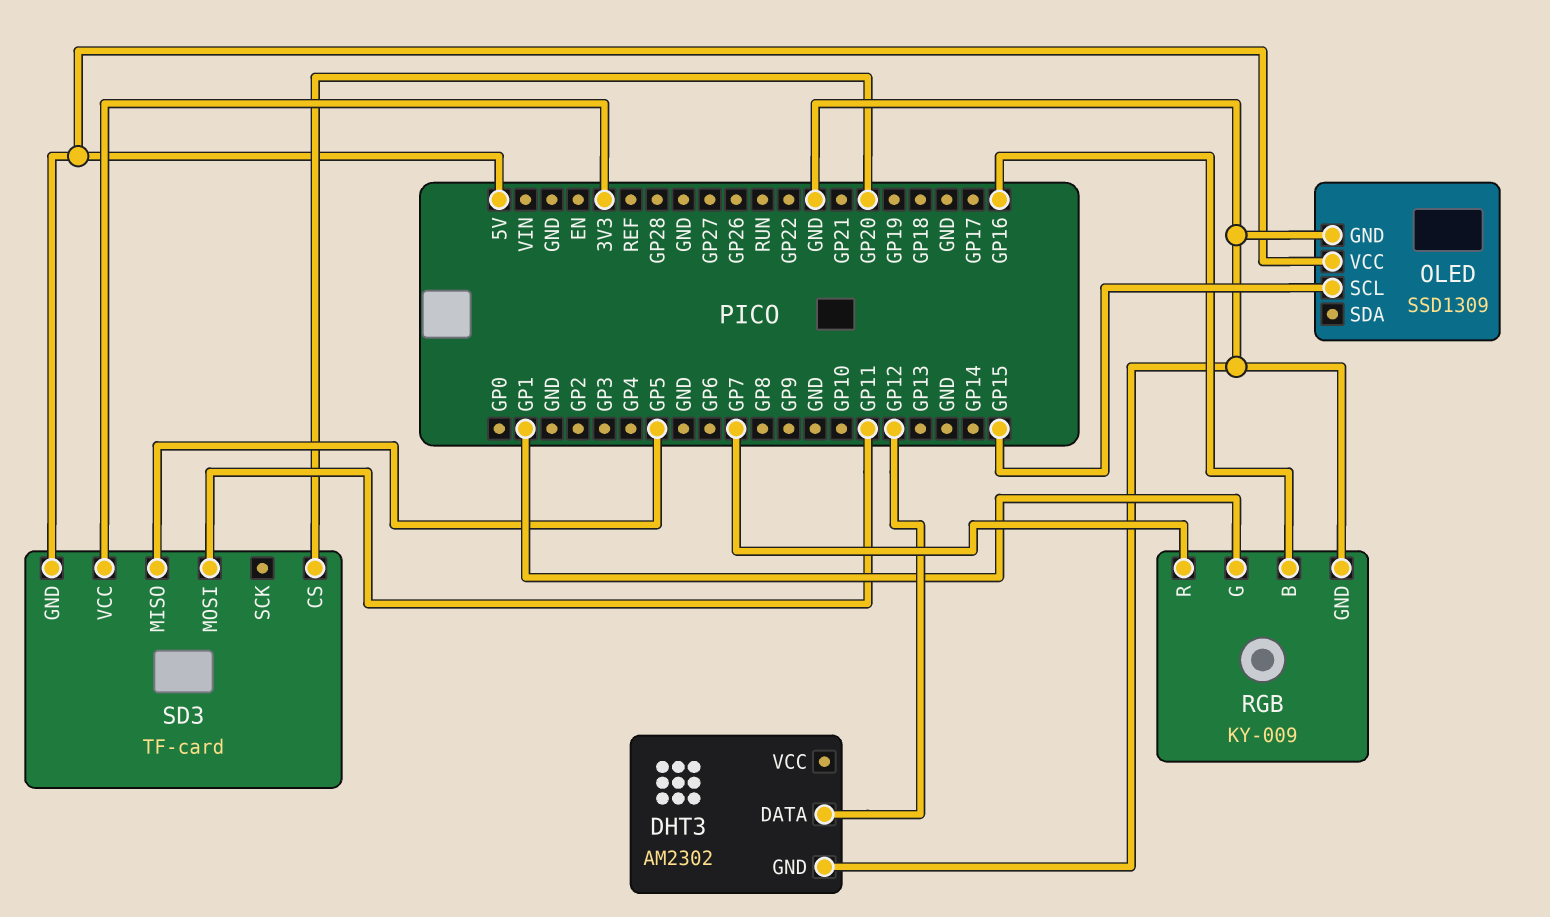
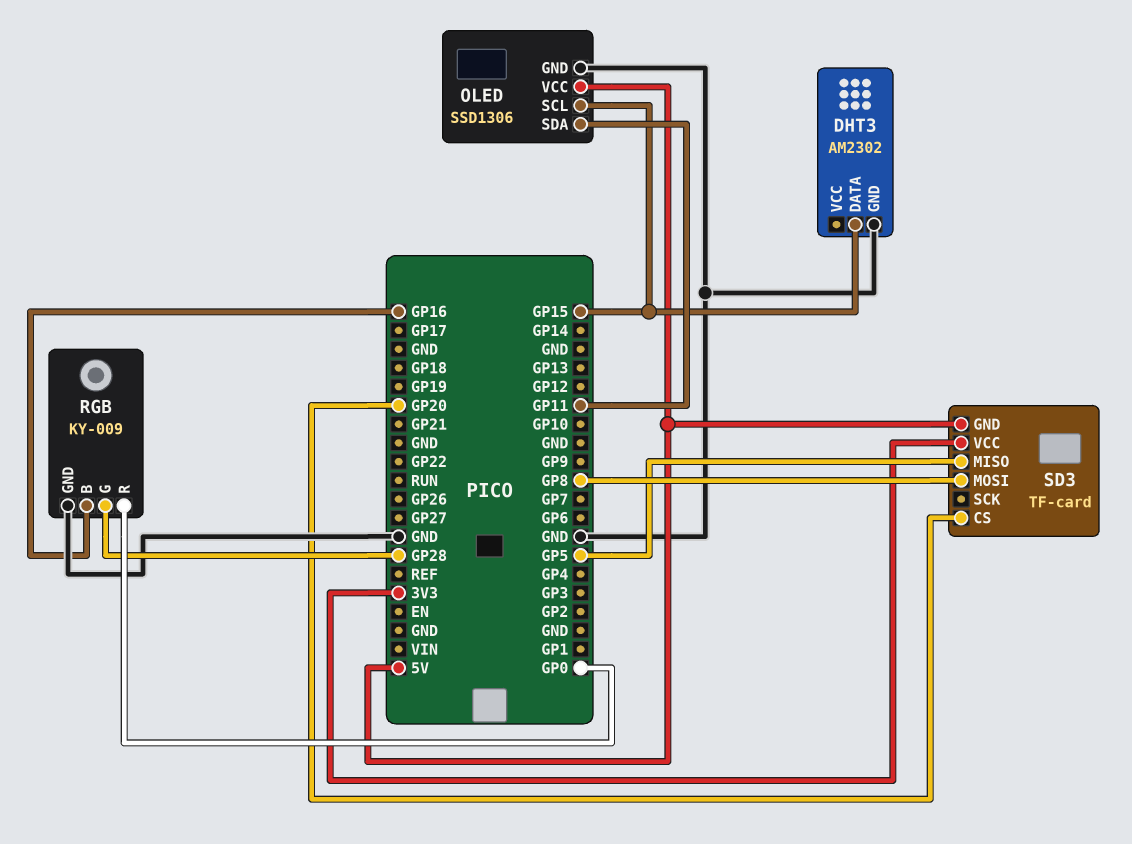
DHT3 pin DATA: GP12 -> GP15
OLED: SSD1309 -> SSD1306
OLED pin SDA: none -> GP11
RGB pin G: GP1 -> GP28
RGB pin R: GP7 -> GP0
SD3 pin MOSI: GP11 -> GP8

